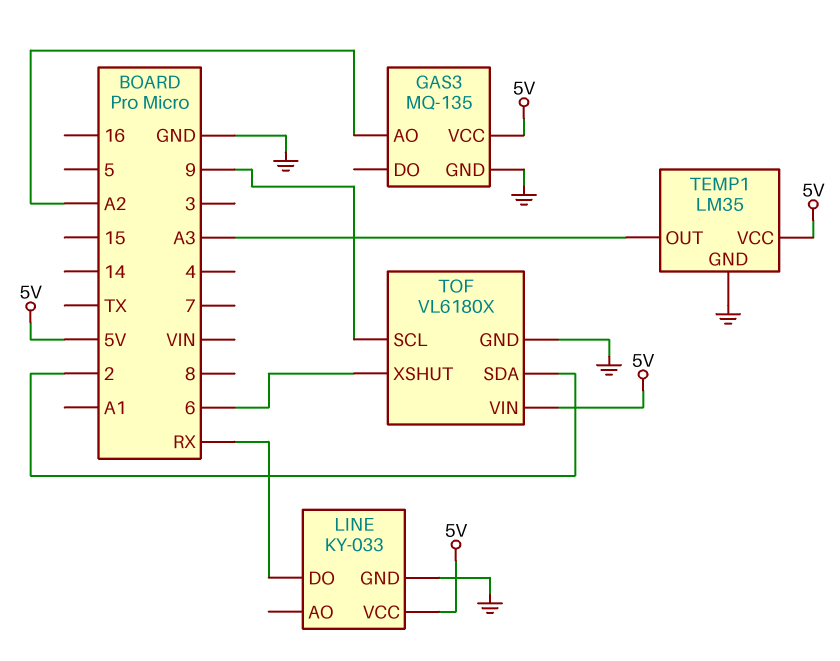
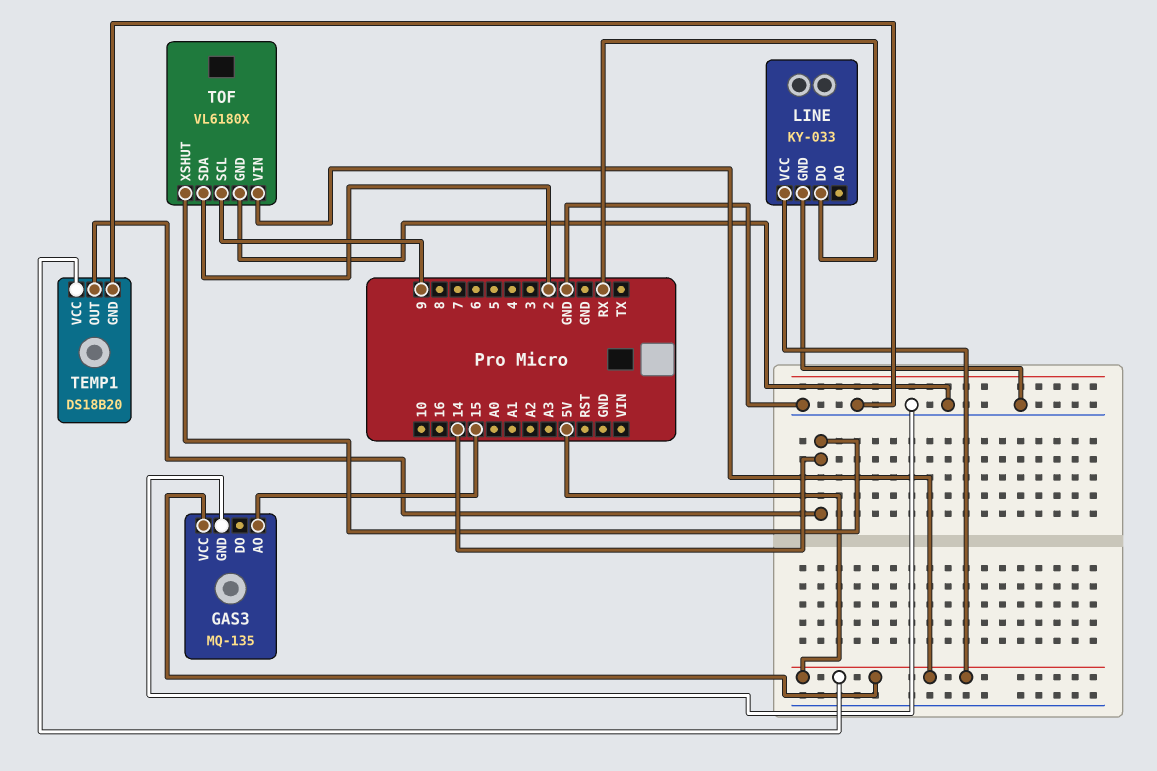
GAS3 pin AO: A2 -> 15
TEMP1: LM35 -> DS18B20
TEMP1 pin OUT: A3 -> 14
TOF pin XSHUT: 6 -> 14

